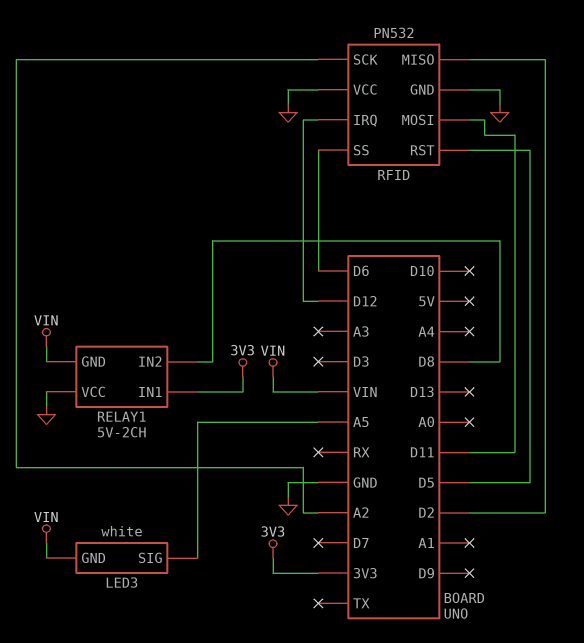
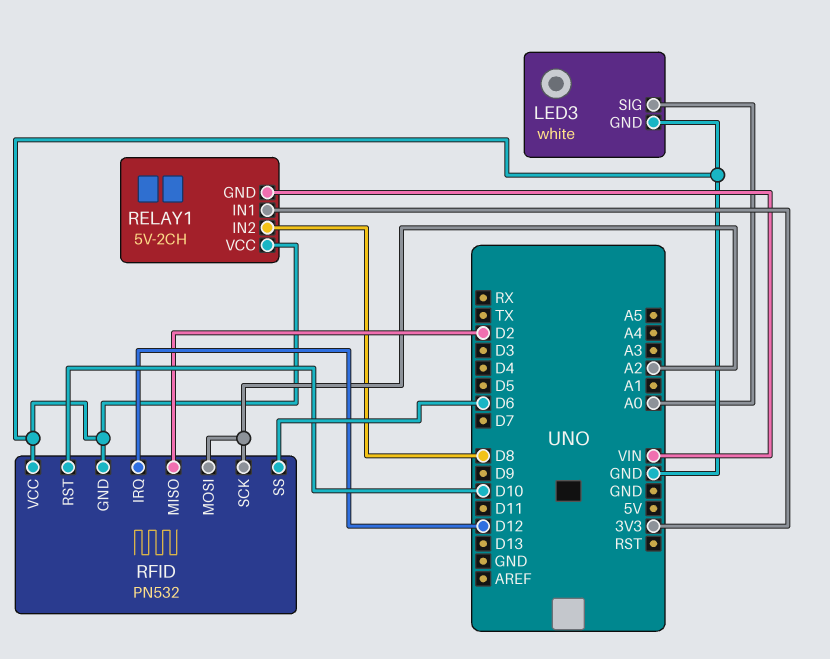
LED3 pin GND: VIN -> GND
LED3 pin SIG: A5 -> A0
RFID pin MOSI: D11 -> A2
RFID pin RST: D5 -> D10

